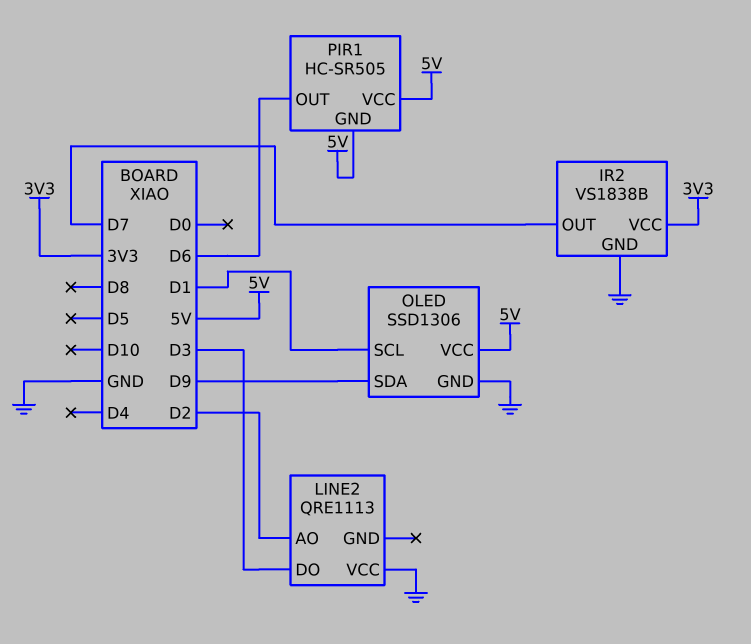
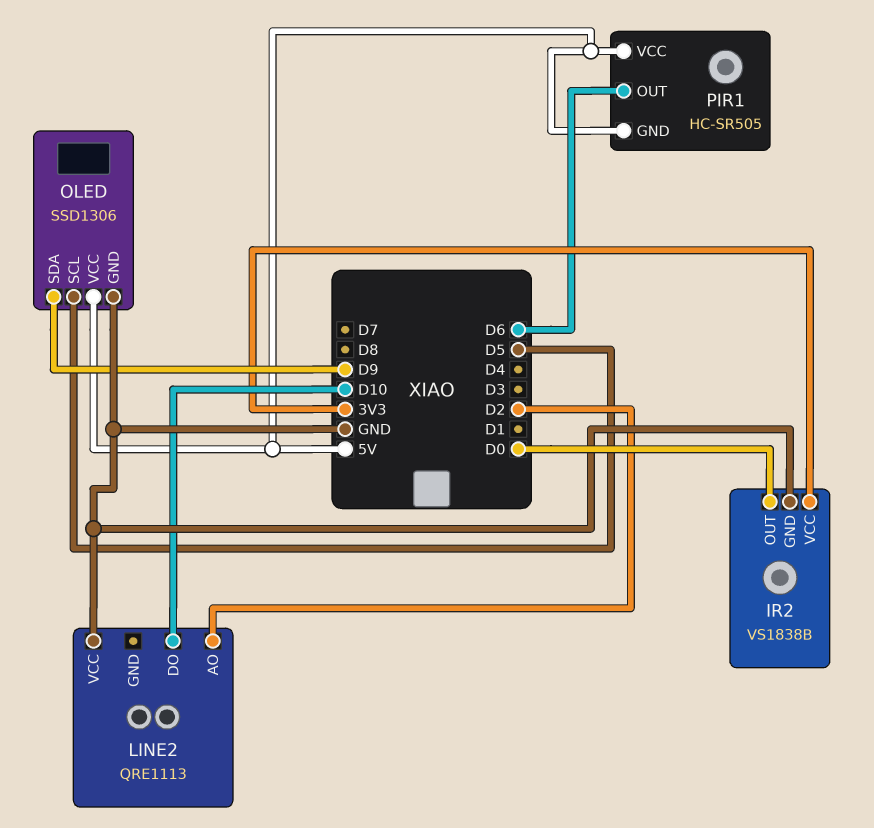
IR2 pin OUT: D7 -> D0
LINE2 pin DO: D3 -> D10
OLED pin SCL: D1 -> D5

